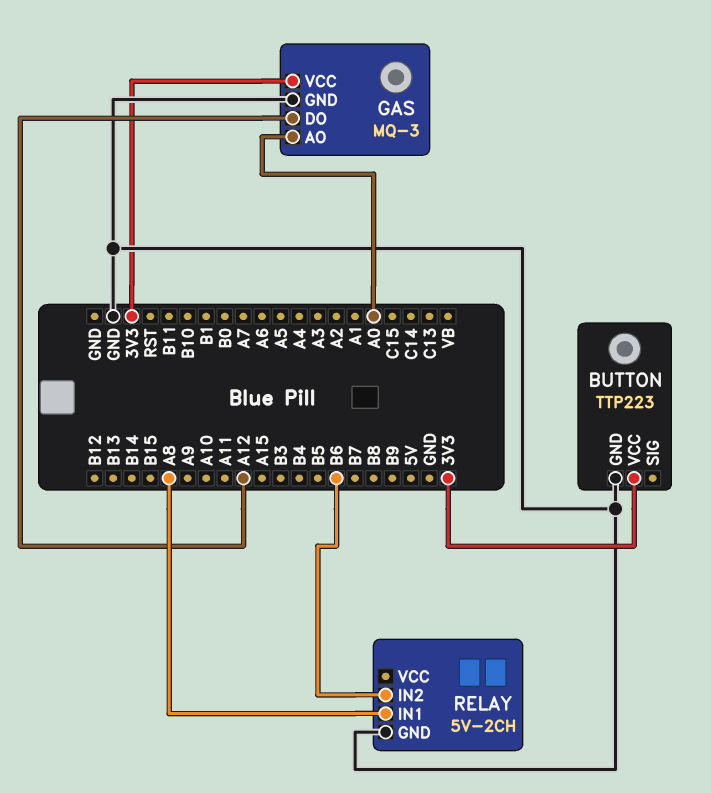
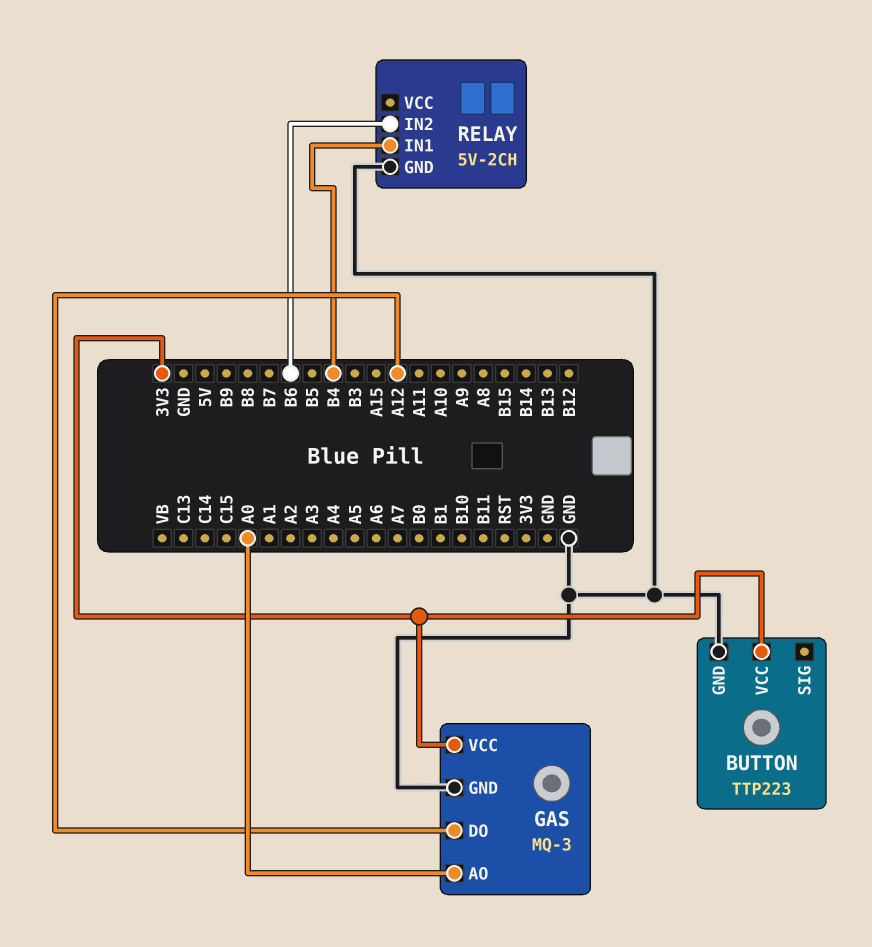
RELAY pin IN1: A8 -> B4

